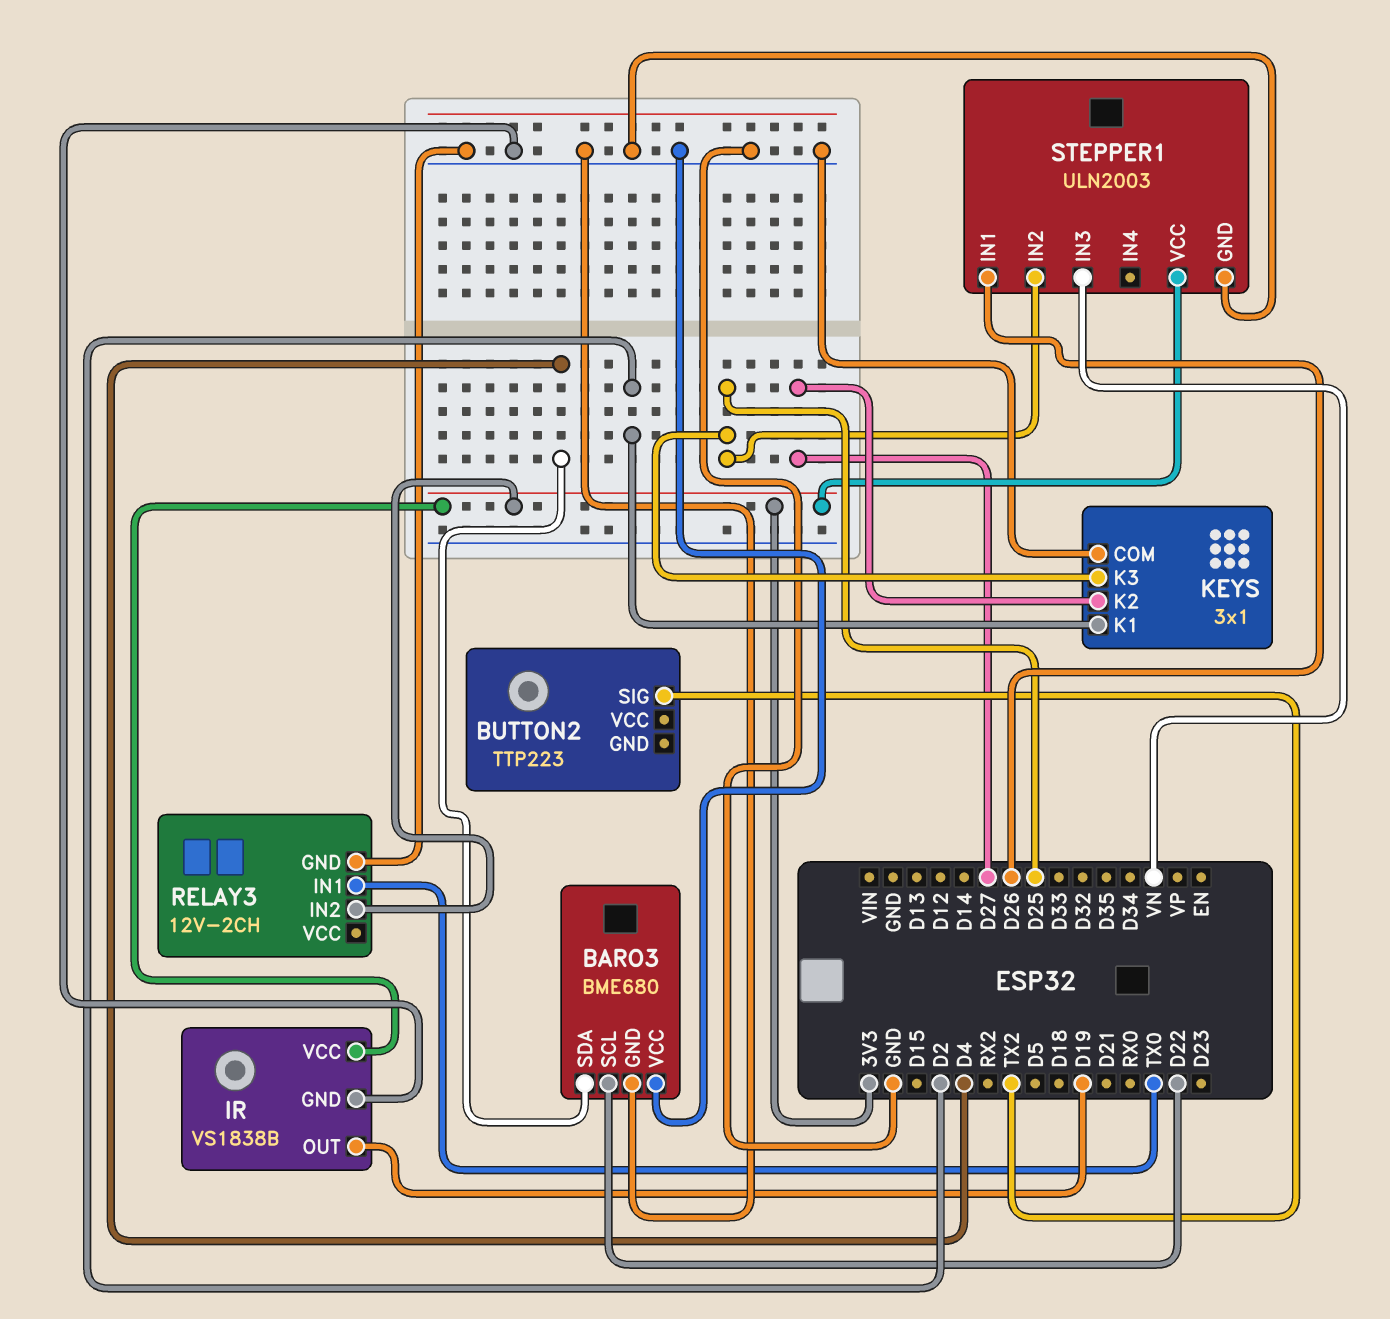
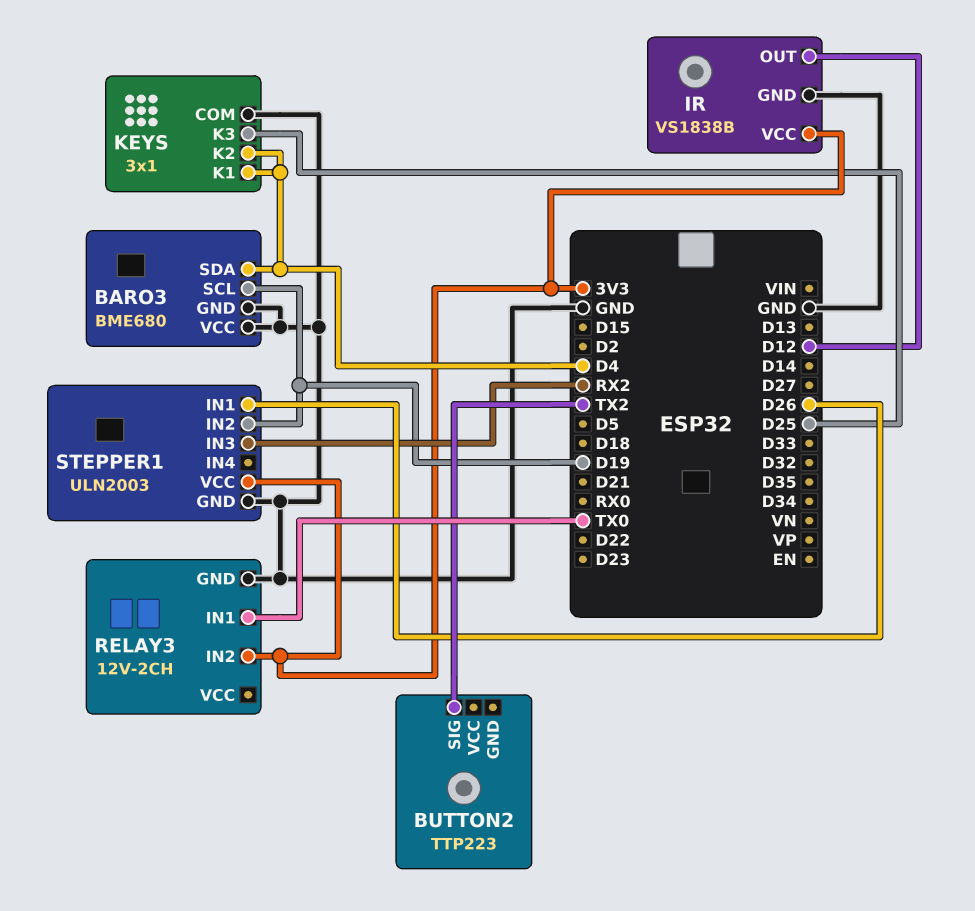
BARO3 pin SCL: D22 -> D19
IR pin OUT: D19 -> D12
KEYS pin K1: D2 -> D4
KEYS pin K2: D27 -> D4
STEPPER1 pin IN2: D25 -> D19
STEPPER1 pin IN3: VN -> RX2

